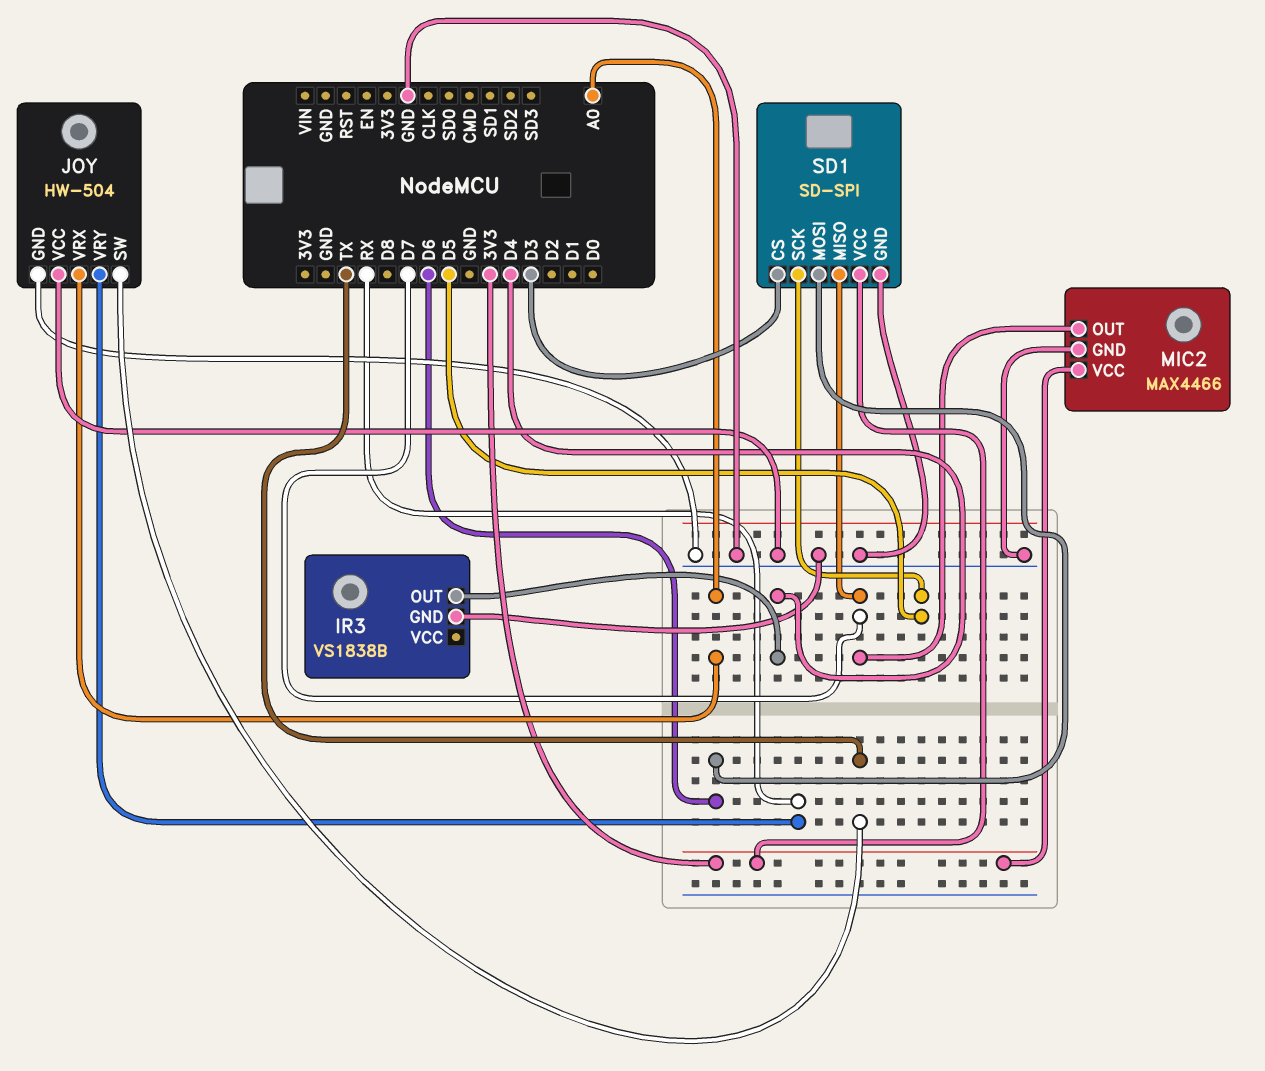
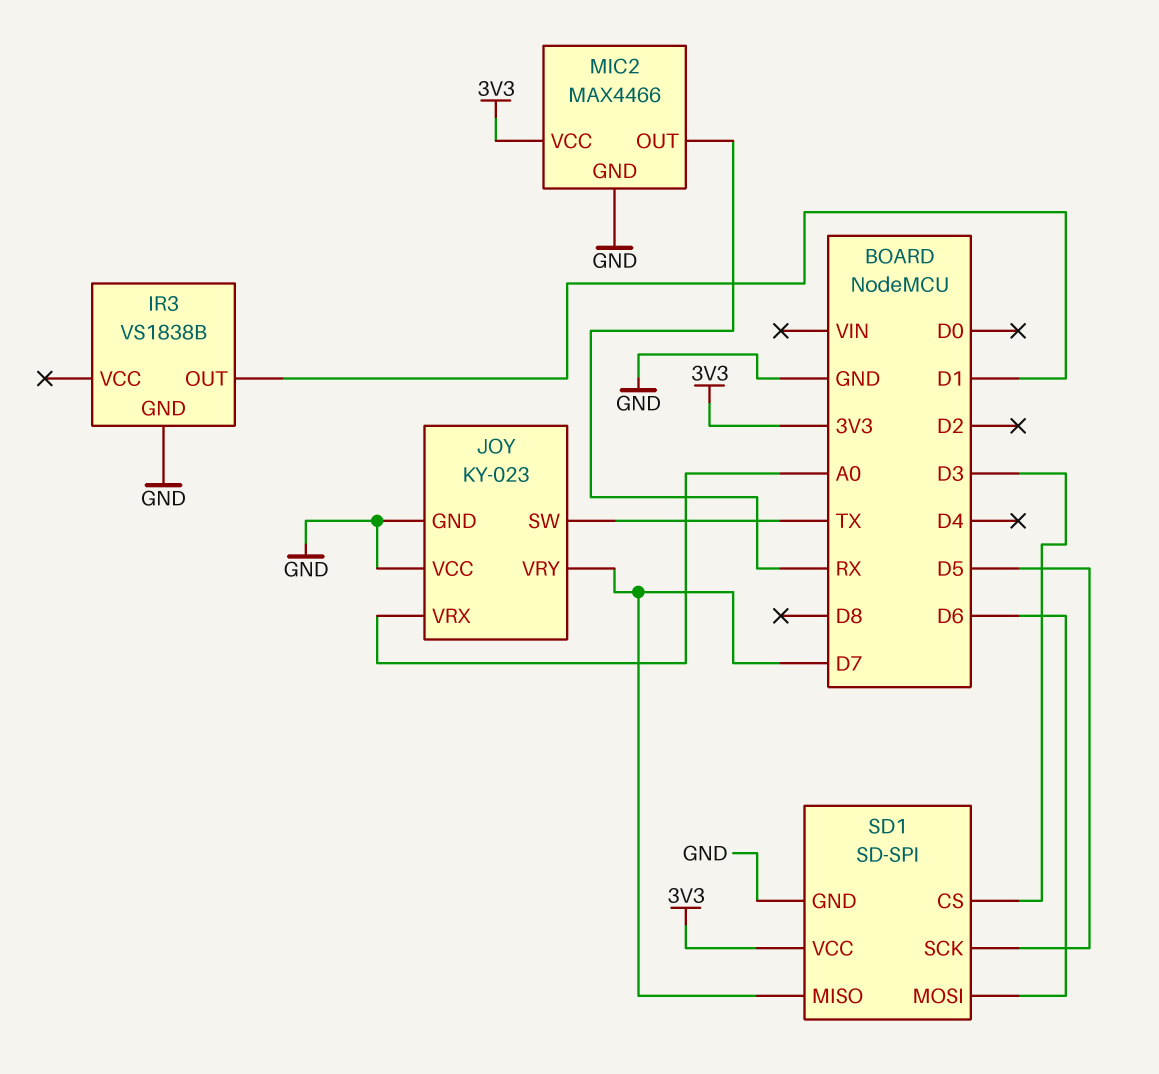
IR3 pin OUT: D4 -> D1
JOY: HW-504 -> KY-023
JOY pin VRY: RX -> D7
MIC2 pin OUT: D7 -> RX

